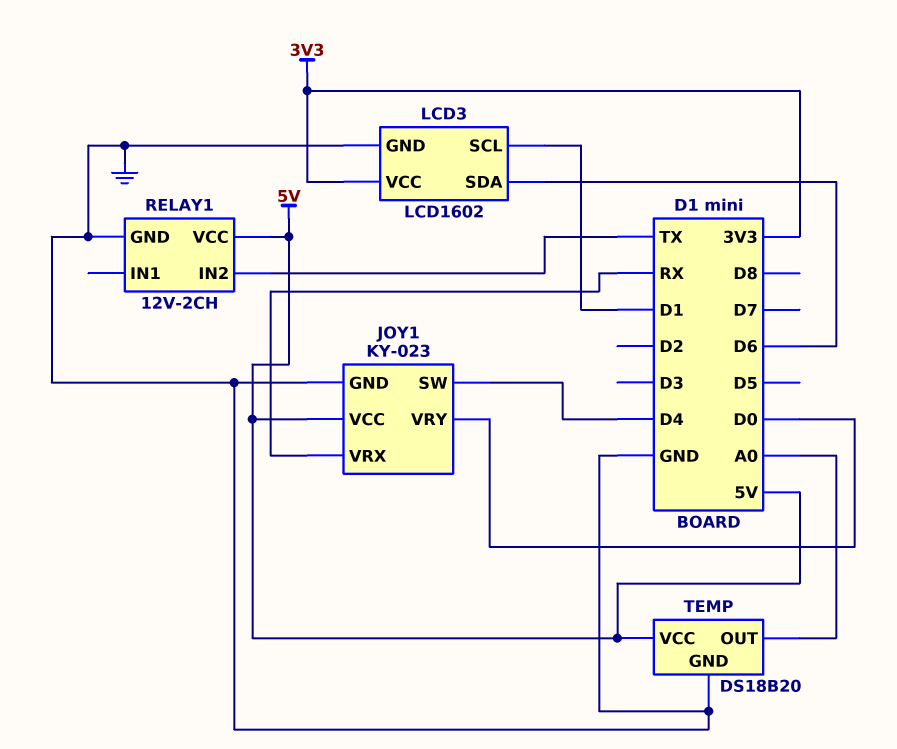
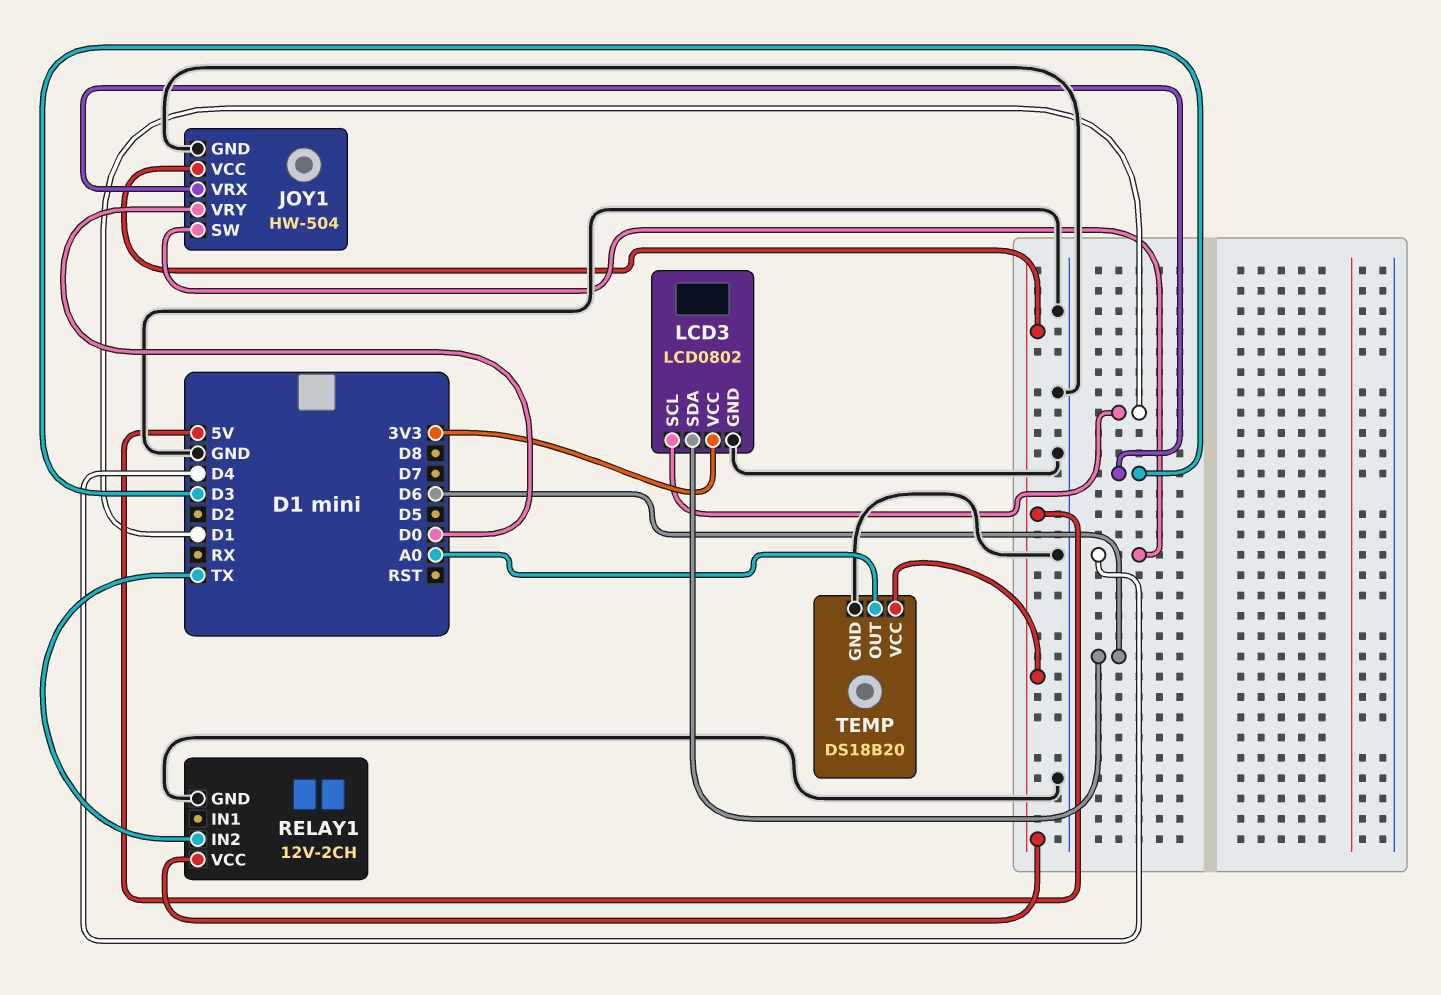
JOY1: KY-023 -> HW-504
JOY1 pin VRX: RX -> D3
LCD3: LCD1602 -> LCD0802

